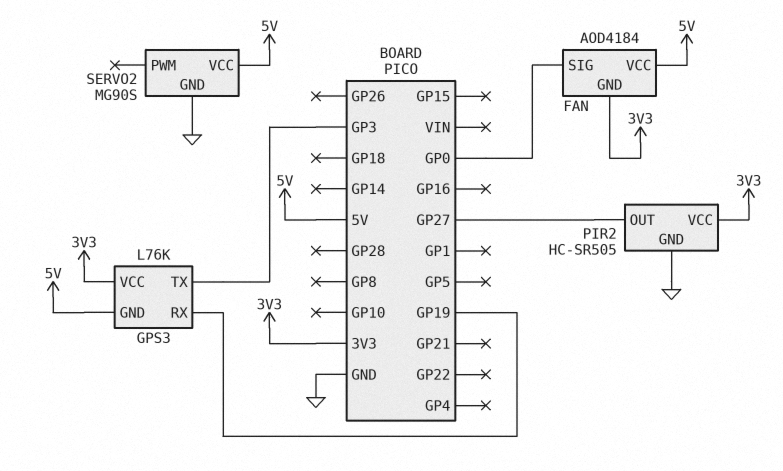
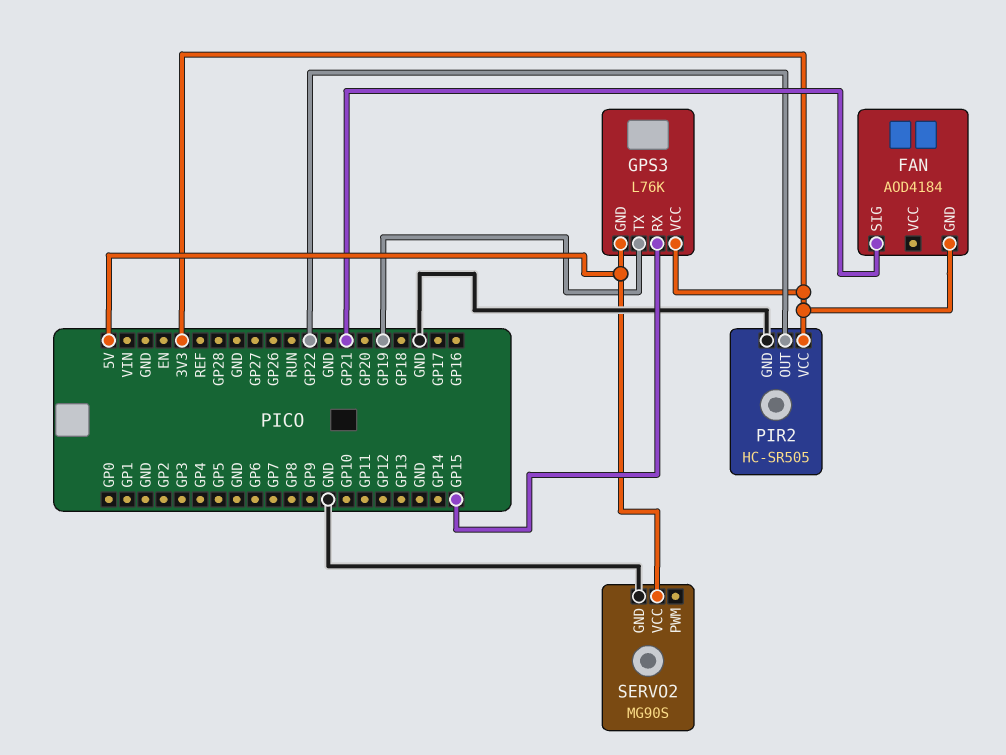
FAN pin SIG: GP0 -> GP21
FAN pin VCC: 5V -> none
GPS3 pin RX: GP19 -> GP15
GPS3 pin TX: GP3 -> GP19
PIR2 pin OUT: GP27 -> GP22

